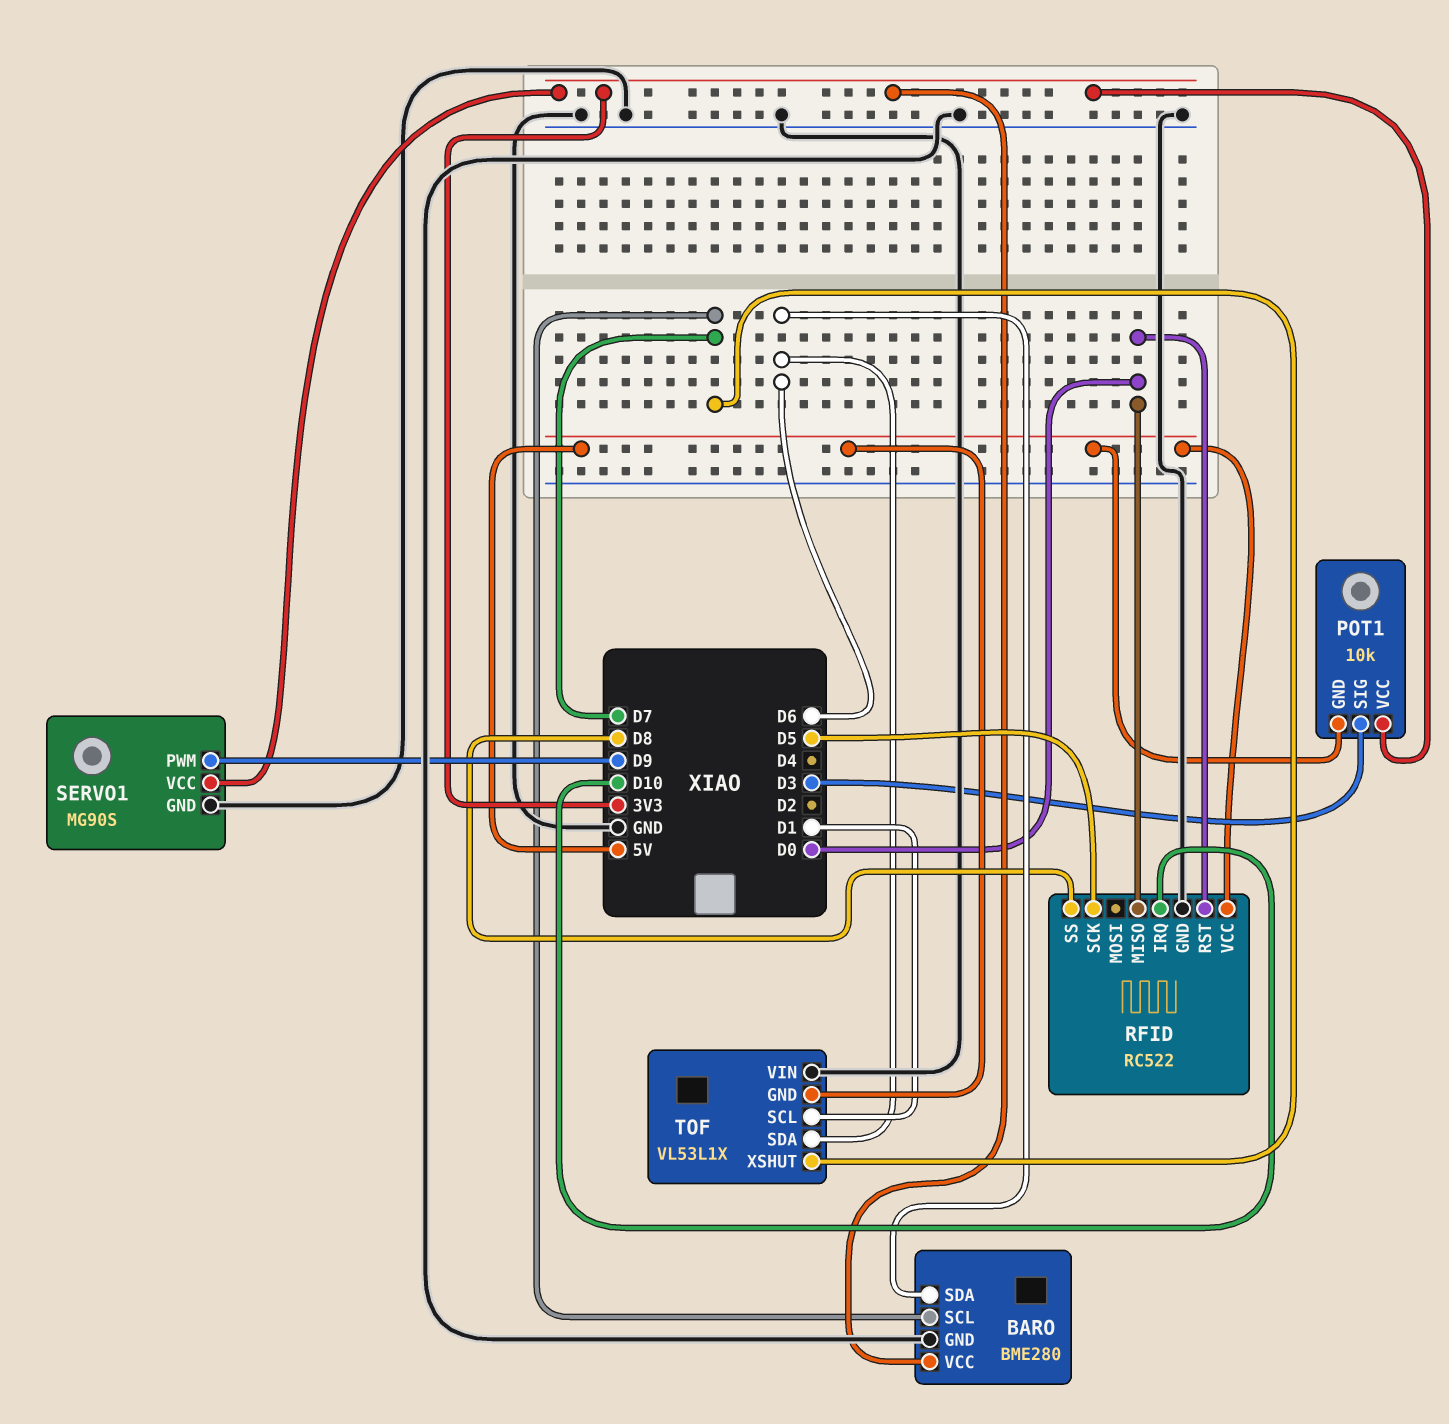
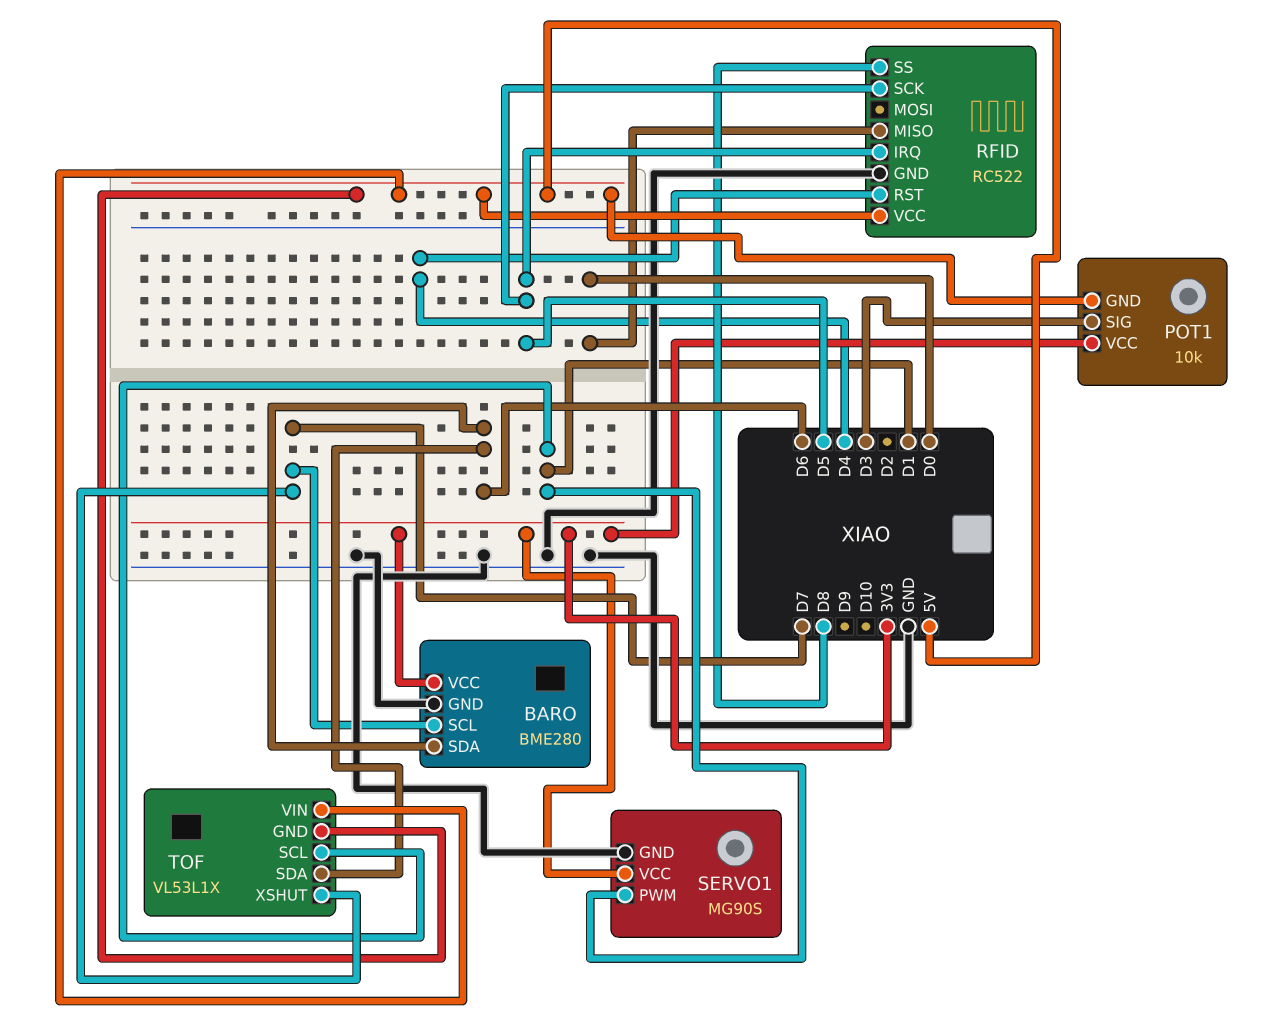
RFID pin IRQ: D10 -> D5
RFID pin RST: D0 -> D4
SERVO1 pin PWM: D9 -> D1
TOF pin VIN: GND -> 5V

